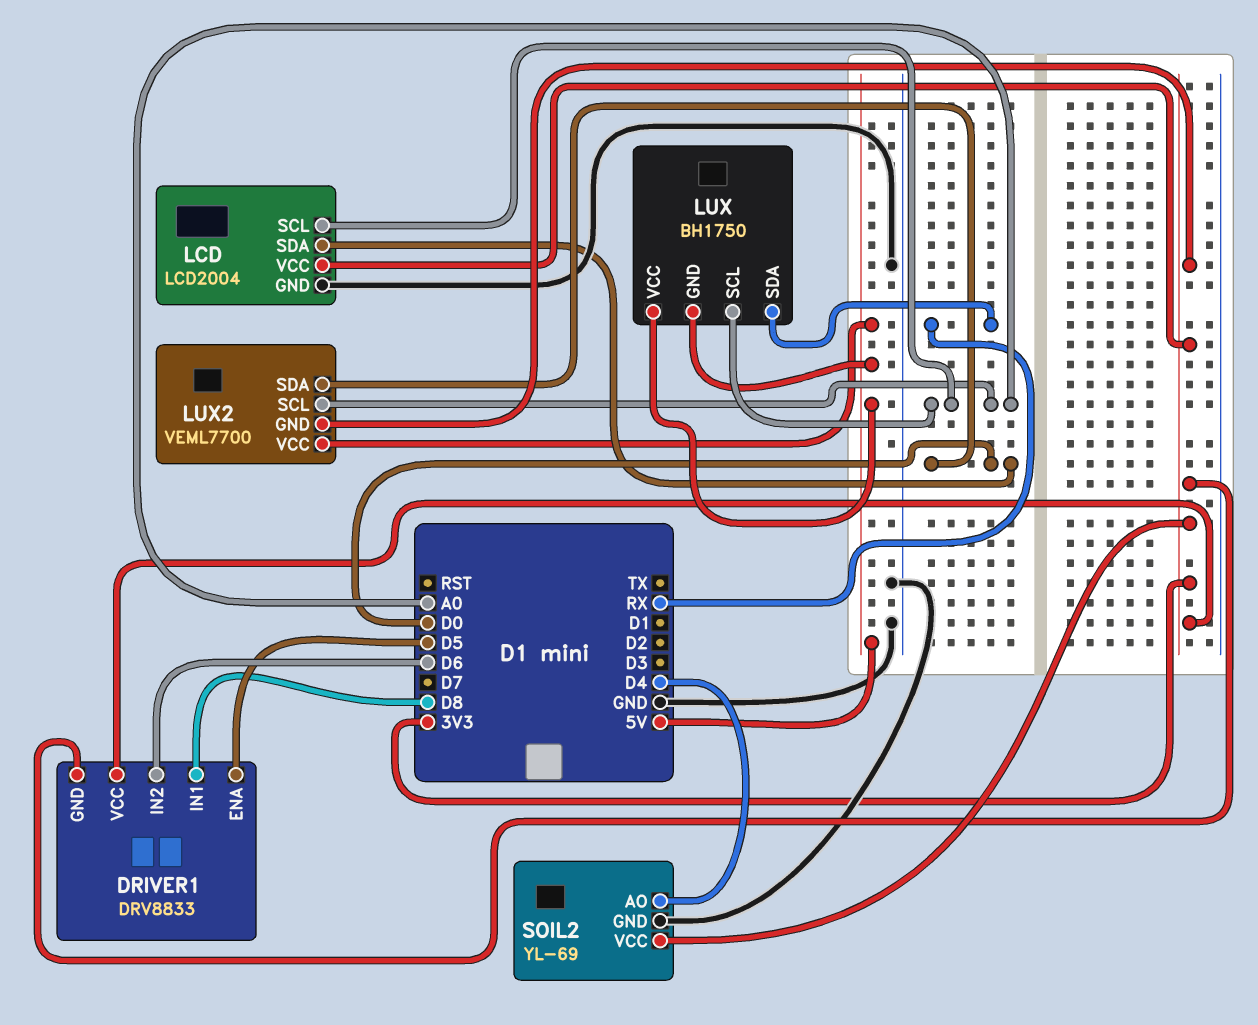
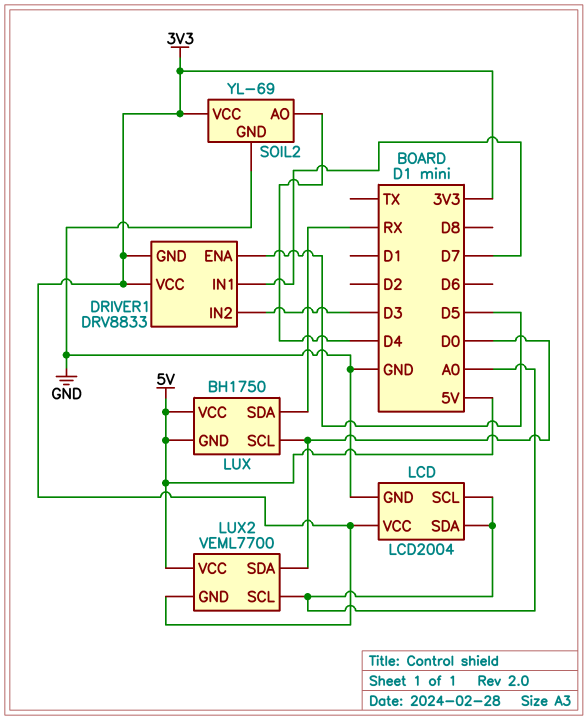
DRIVER1 pin IN1: D8 -> D7
DRIVER1 pin IN2: D6 -> D3
LCD pin SDA: D0 -> A0
LUX pin SCL: A0 -> D0

